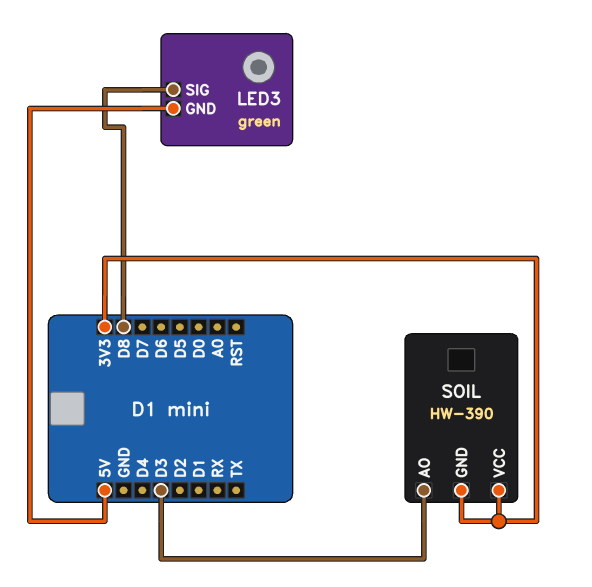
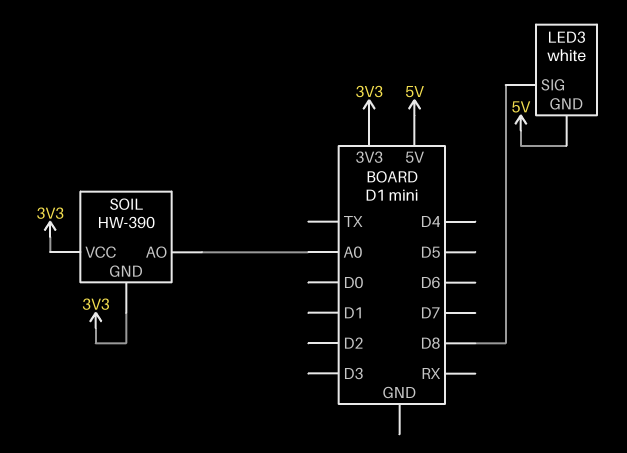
LED3: green -> white
SOIL pin AO: D3 -> A0

